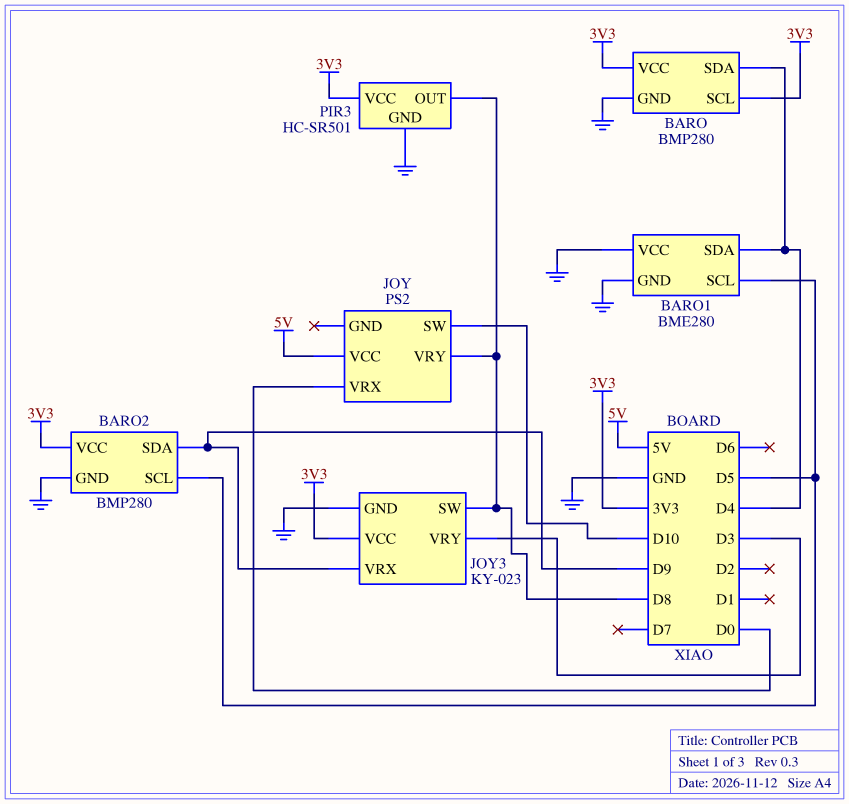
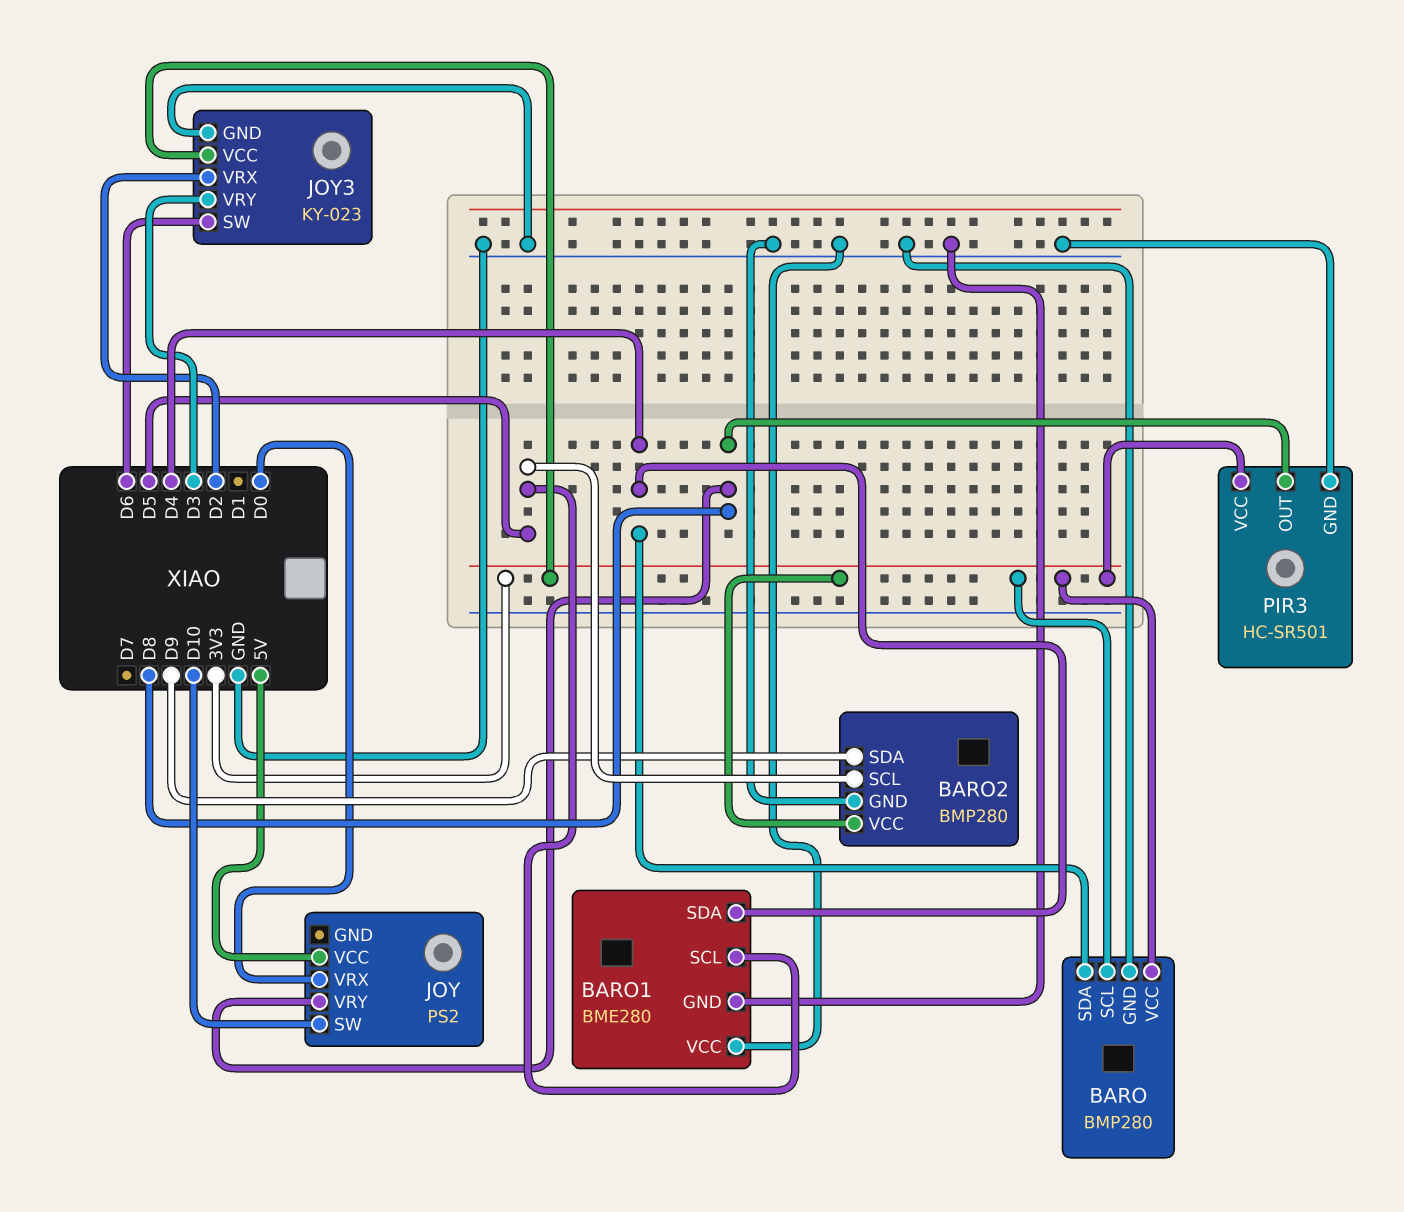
JOY3 pin SW: D8 -> D6
JOY3 pin VRX: D9 -> D2

